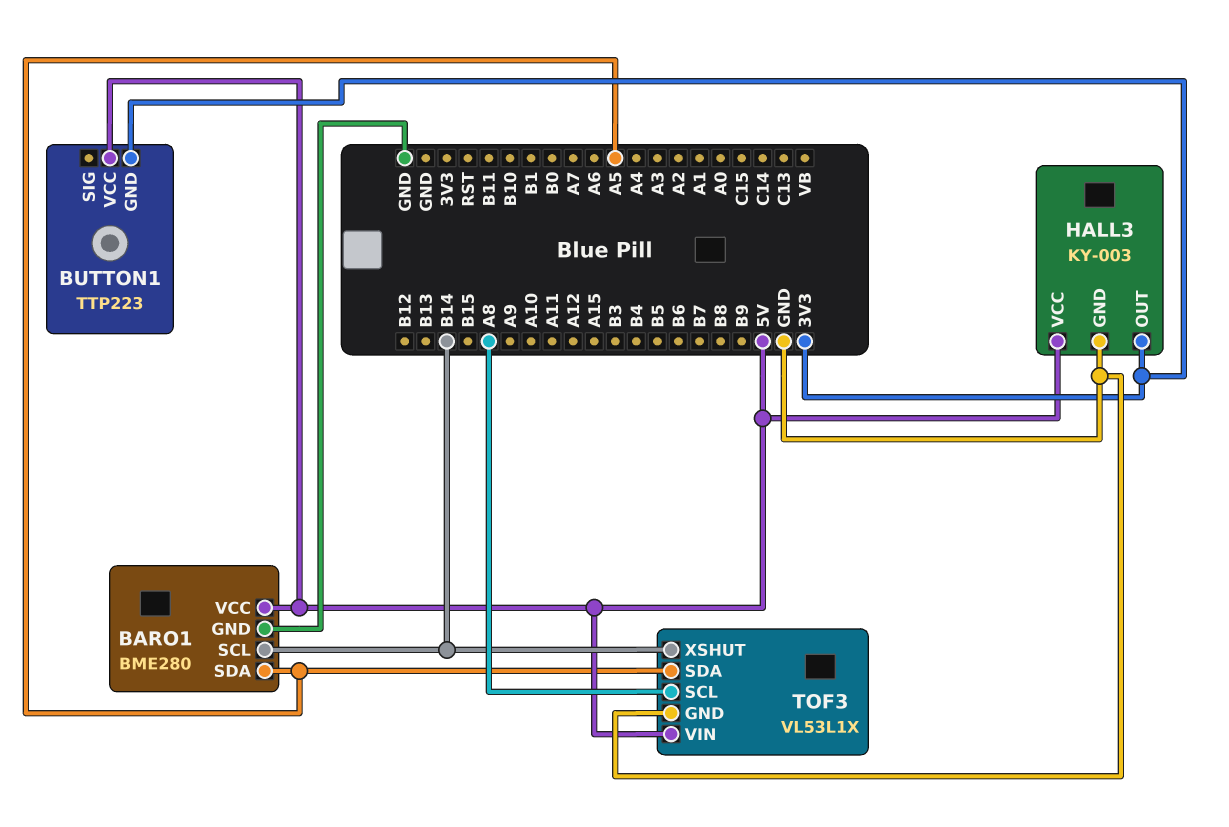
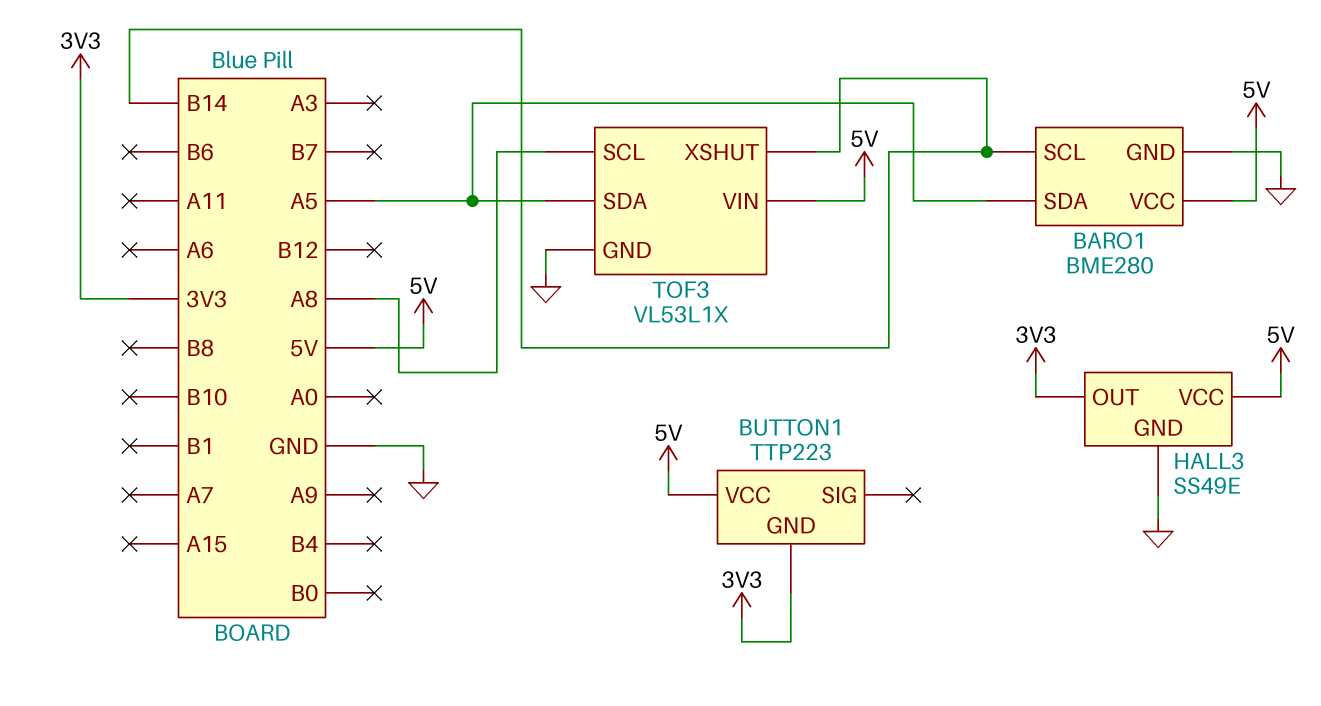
HALL3: KY-003 -> SS49E

